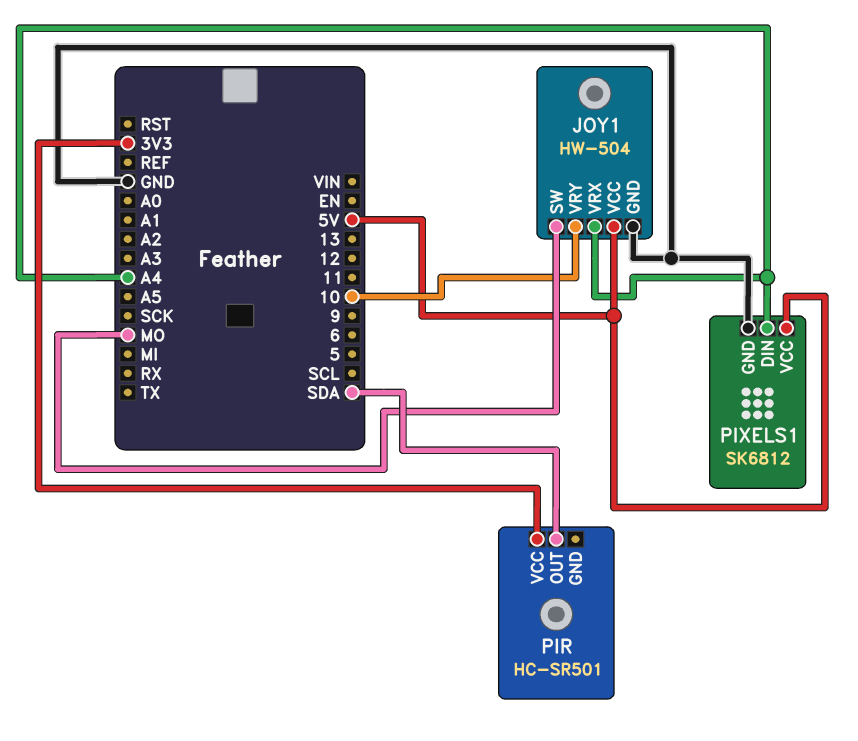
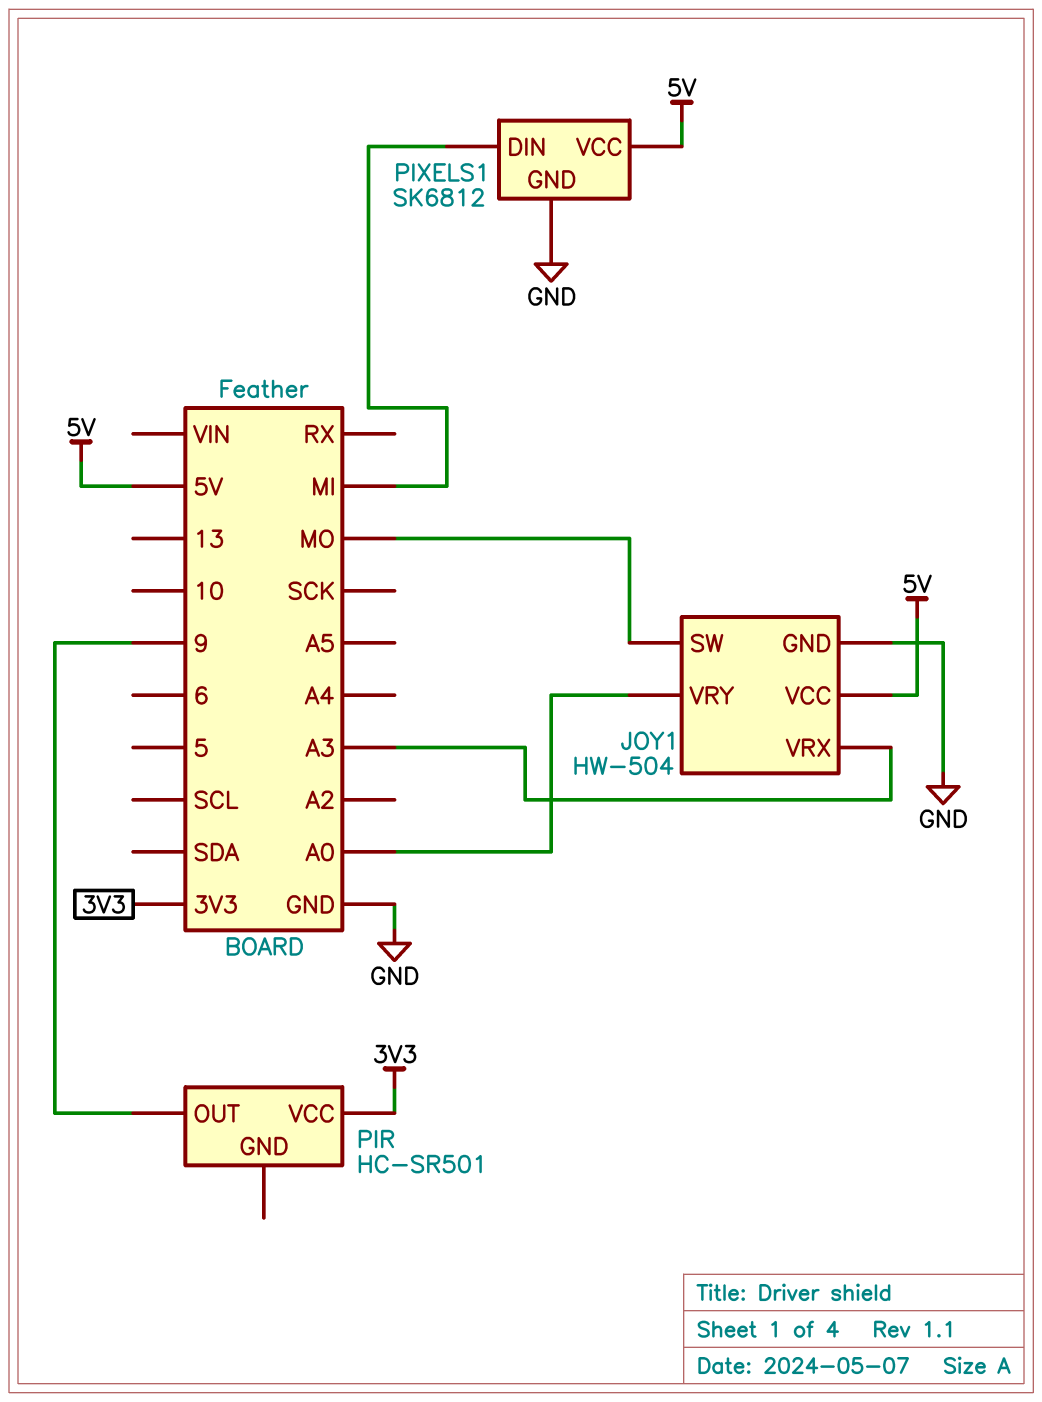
JOY1 pin VRX: A4 -> A3
JOY1 pin VRY: 10 -> A0
PIR pin OUT: SDA -> 9
PIXELS1 pin DIN: A4 -> MI

